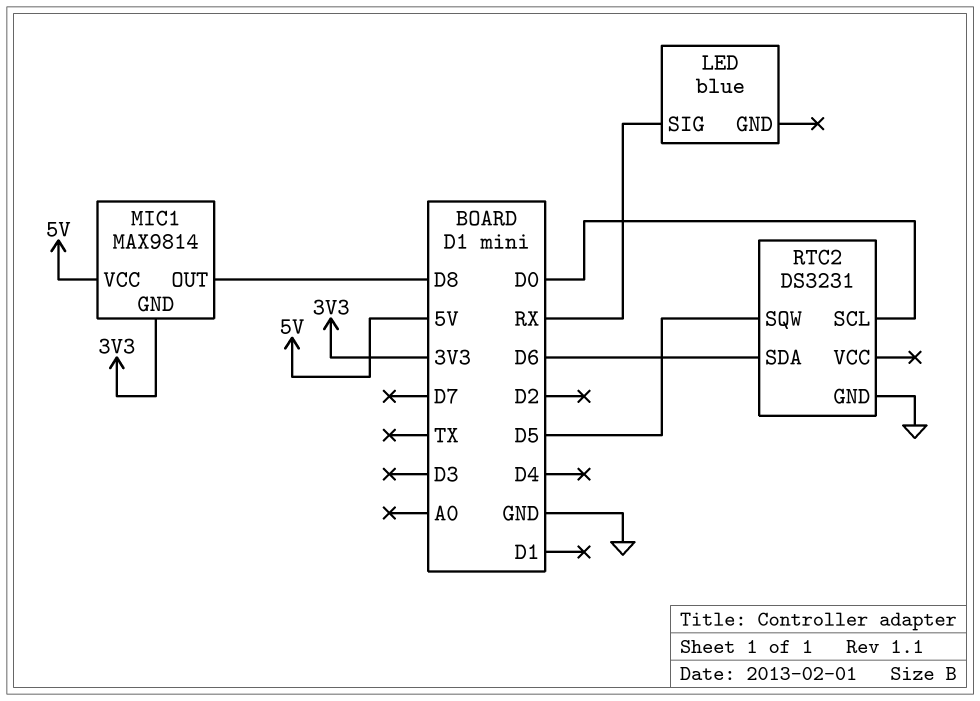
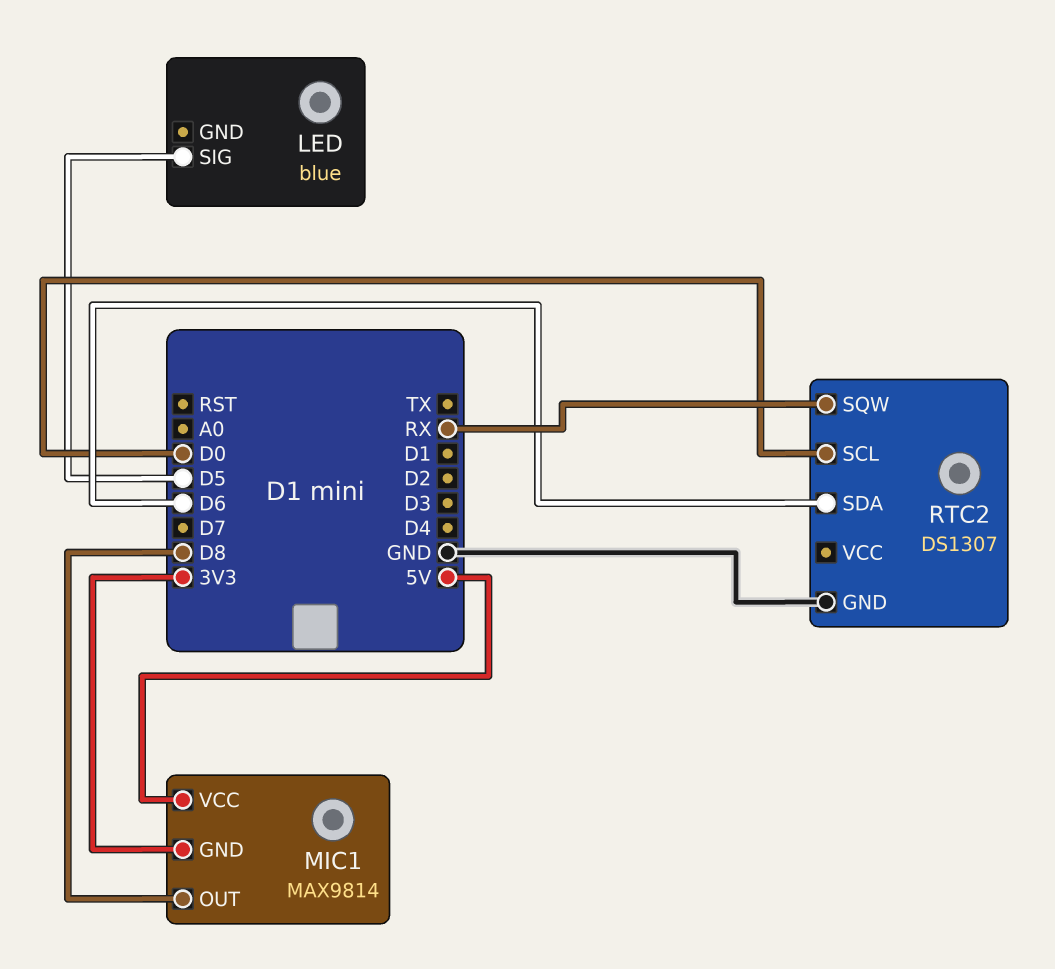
LED pin SIG: RX -> D5
RTC2: DS3231 -> DS1307
RTC2 pin SQW: D5 -> RX

